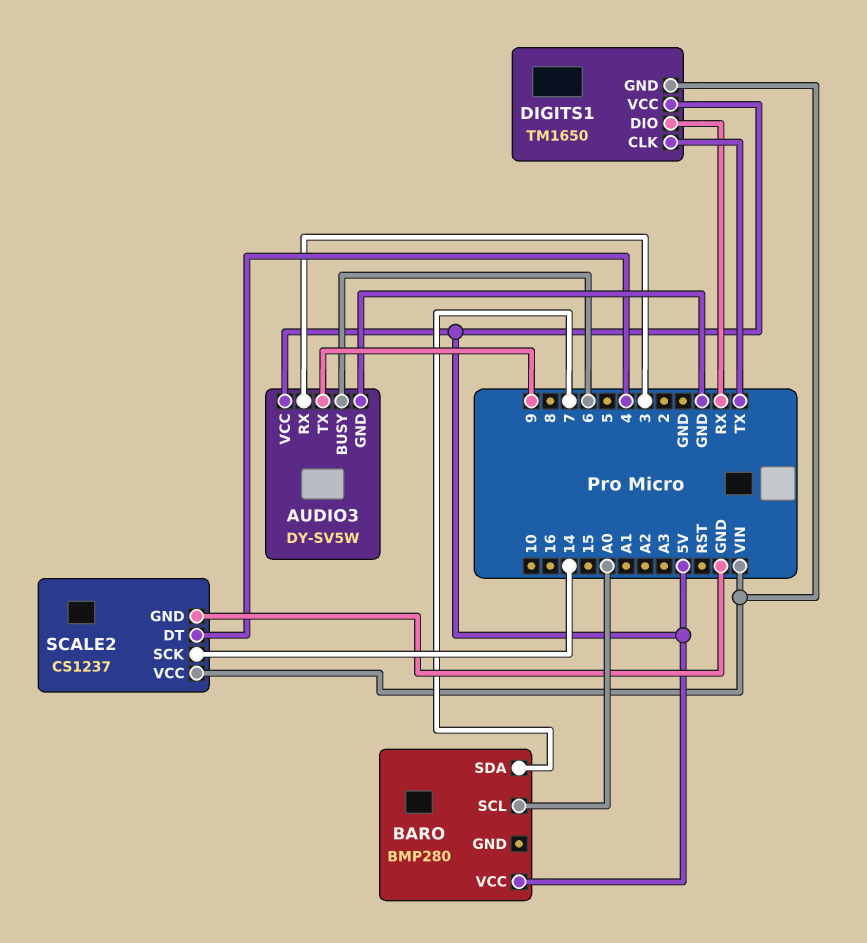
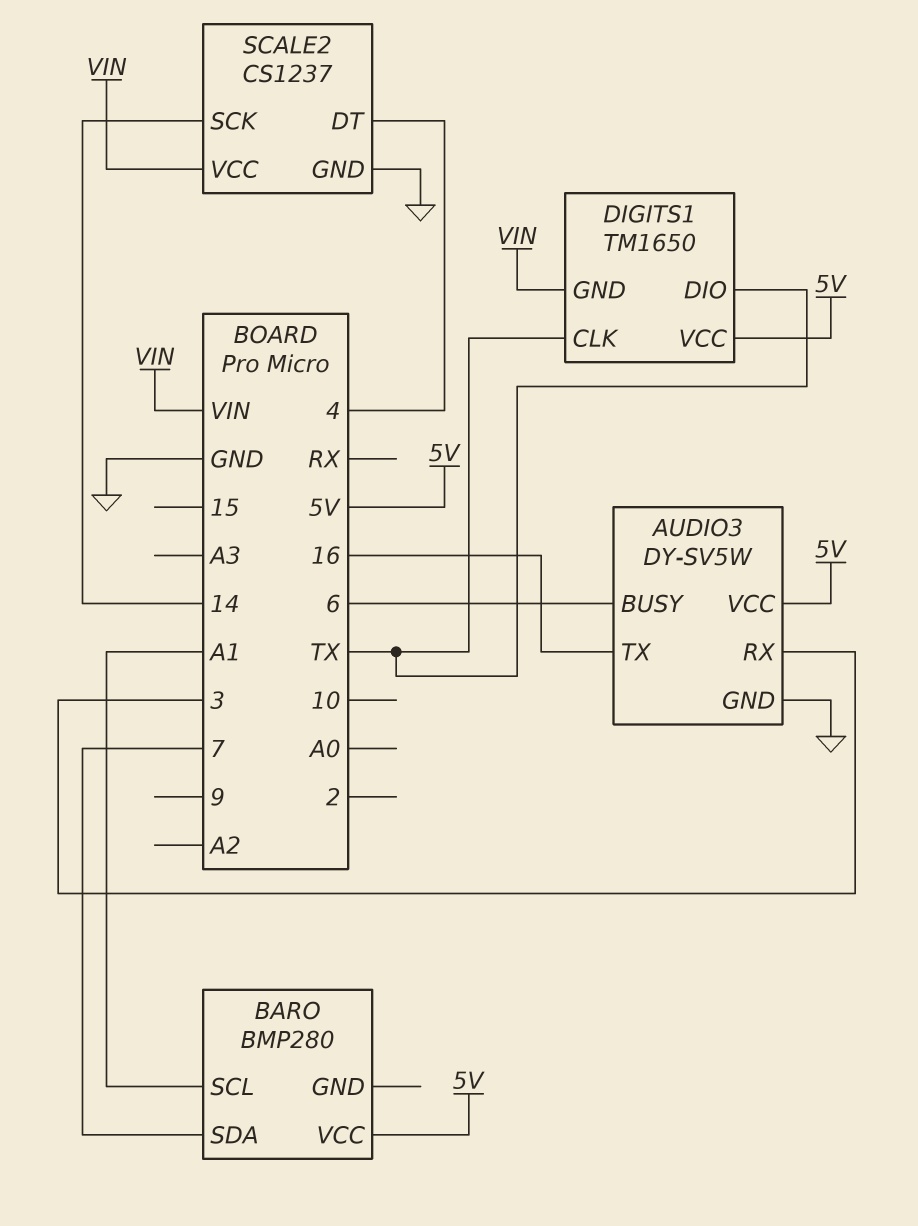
AUDIO3 pin TX: 9 -> 16
BARO pin SCL: A0 -> A1
DIGITS1 pin DIO: RX -> TX

